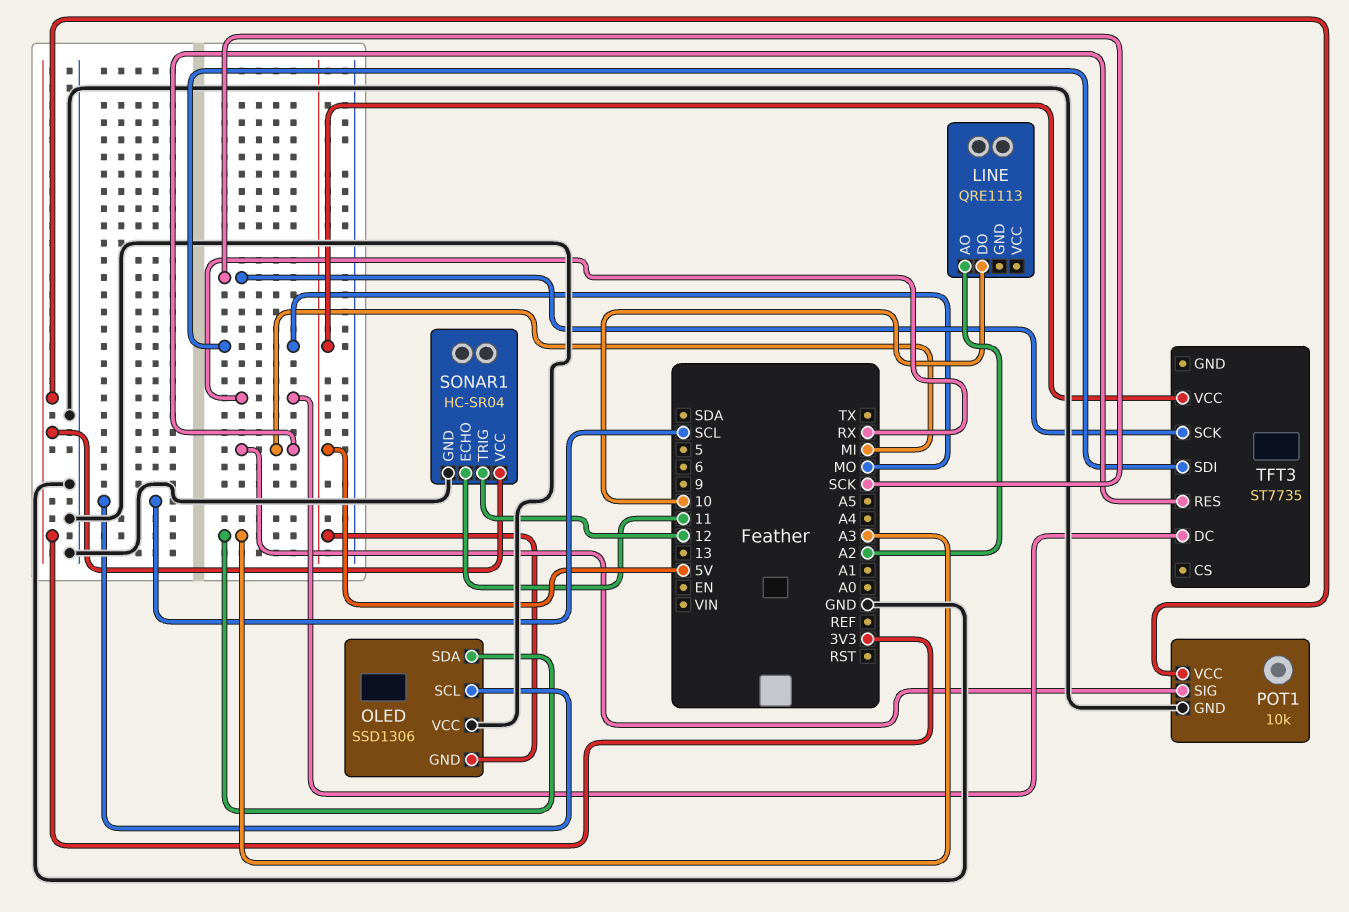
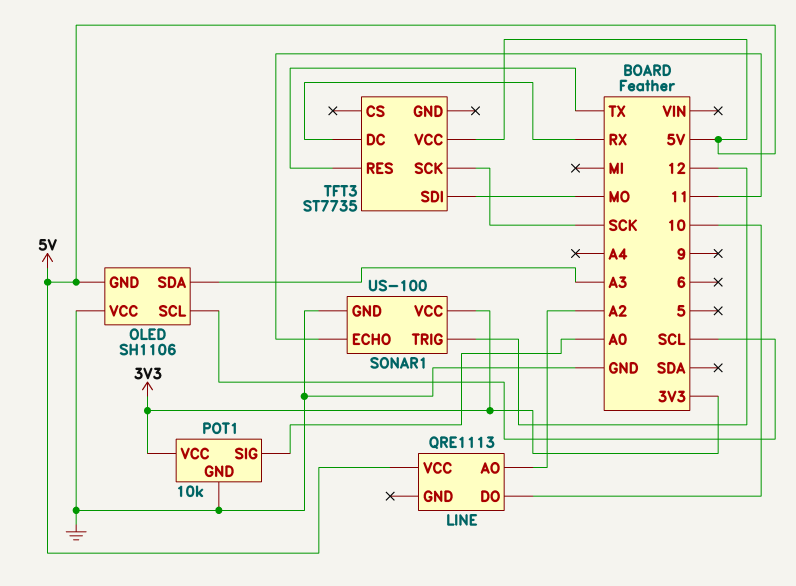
LINE pin VCC: none -> 5V
OLED: SSD1306 -> SH1106
POT1 pin SIG: MI -> A0
SONAR1: HC-SR04 -> US-100
TFT3 pin RES: MI -> TX

